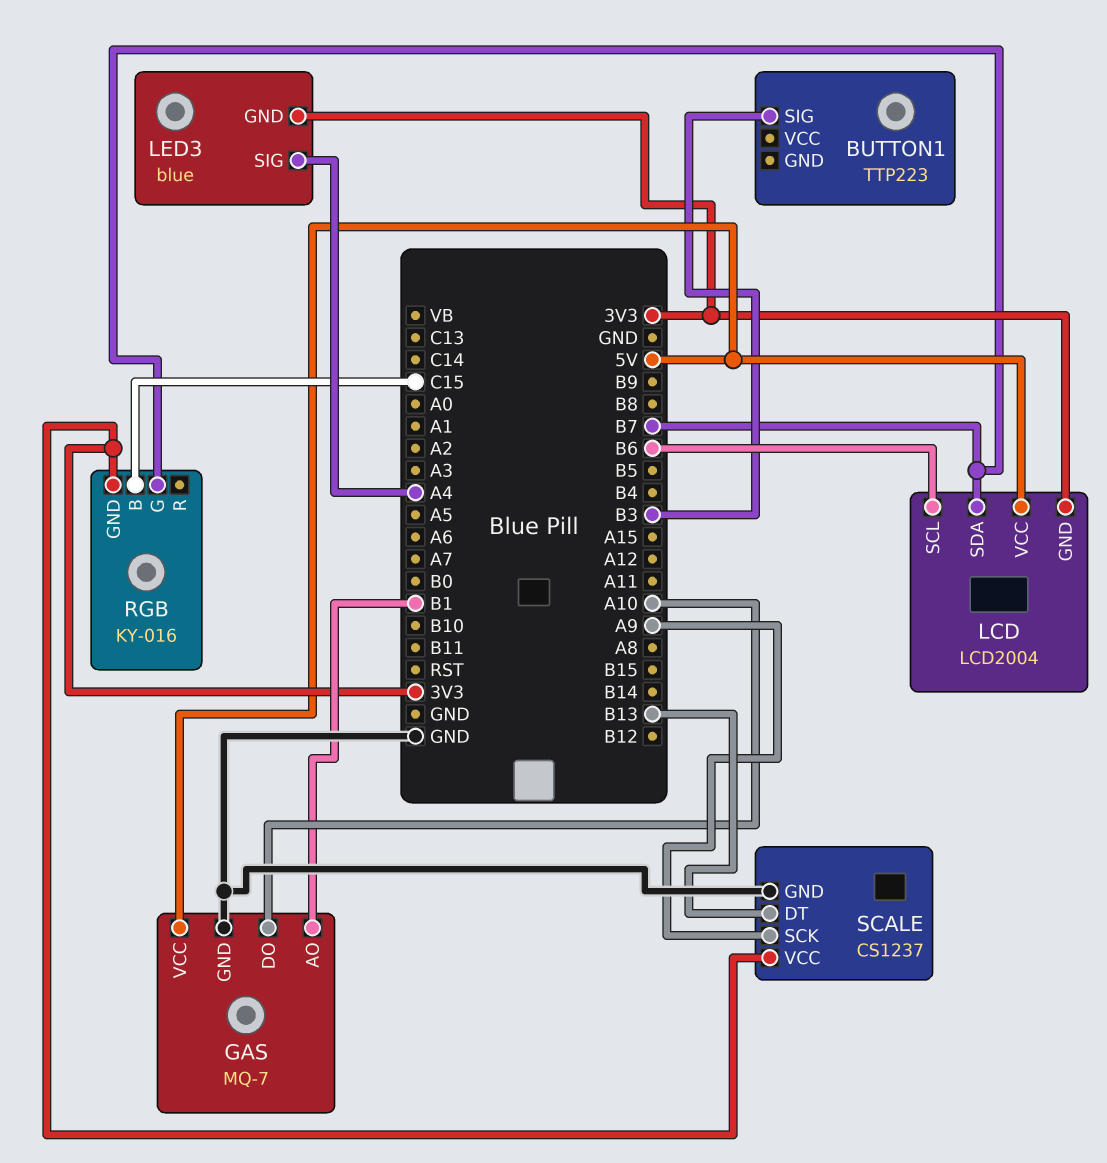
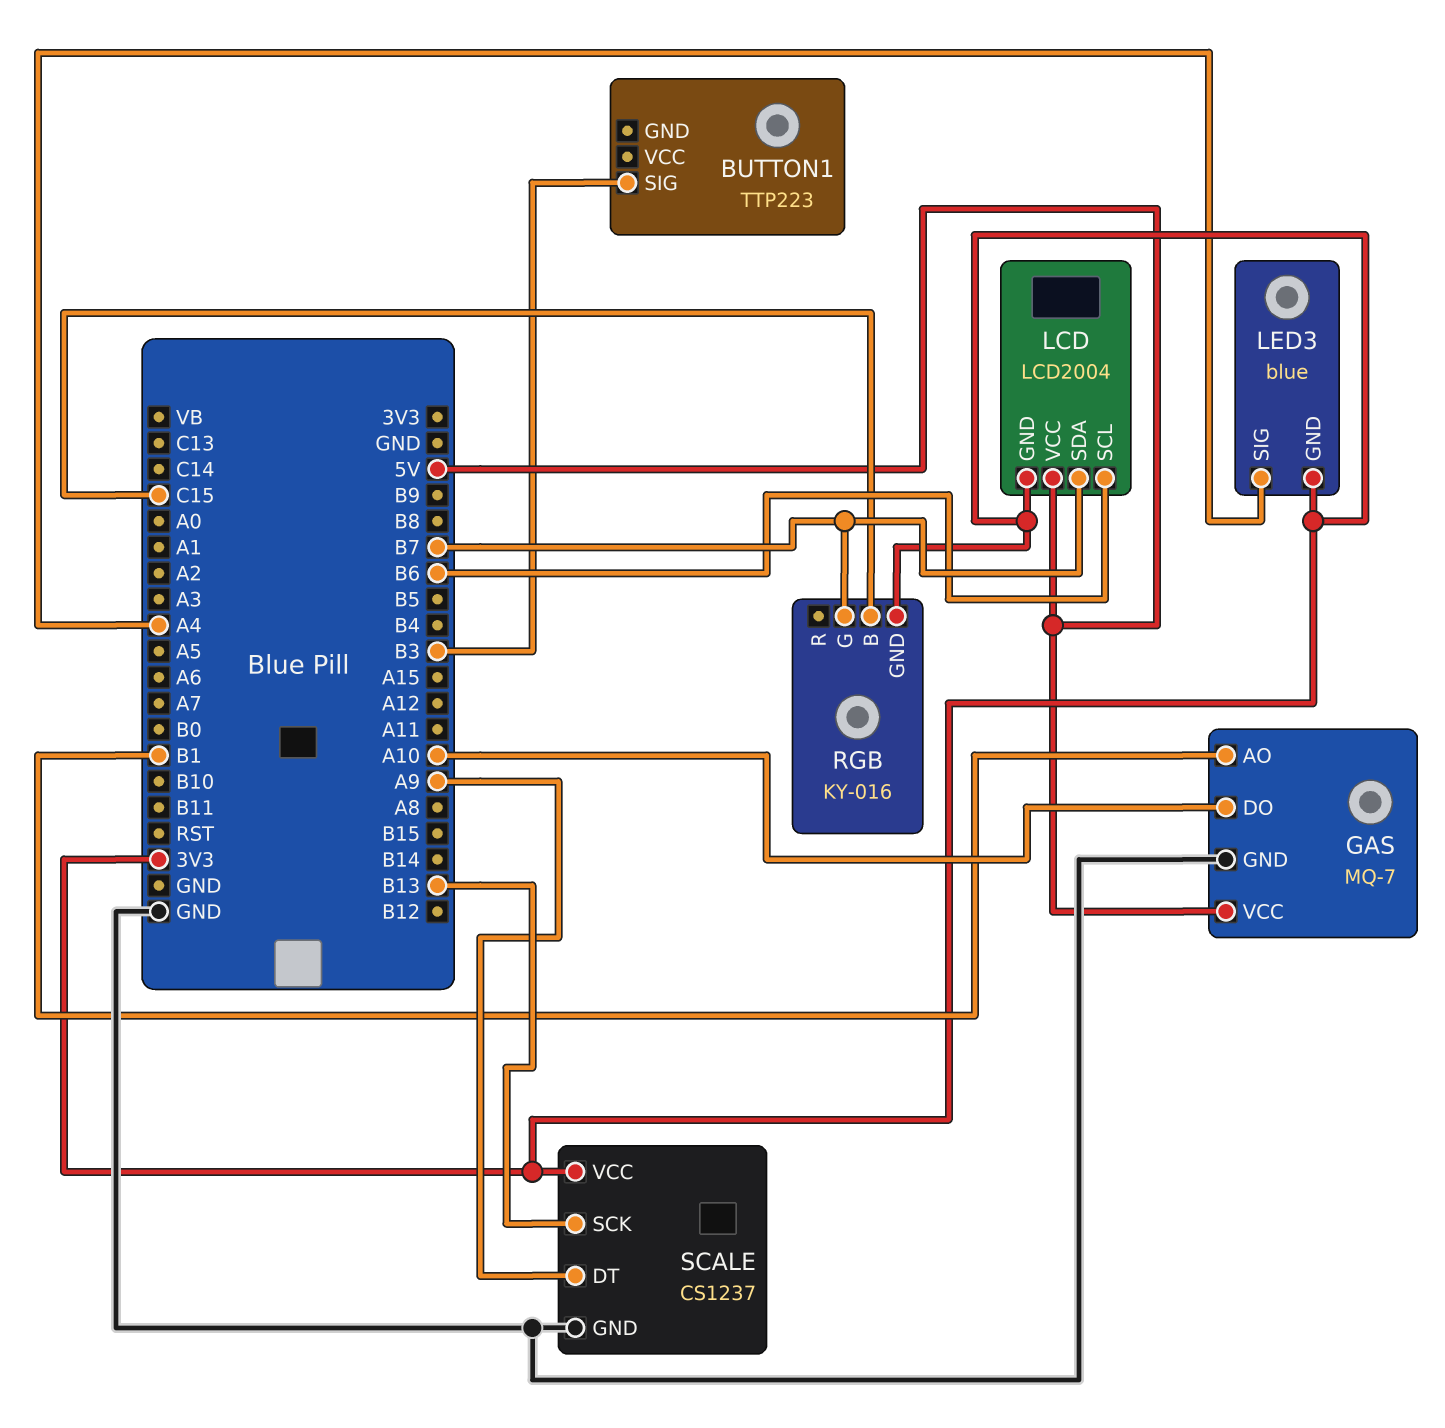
SCALE pin DT: B13 -> A9
SCALE pin SCK: A9 -> B13

